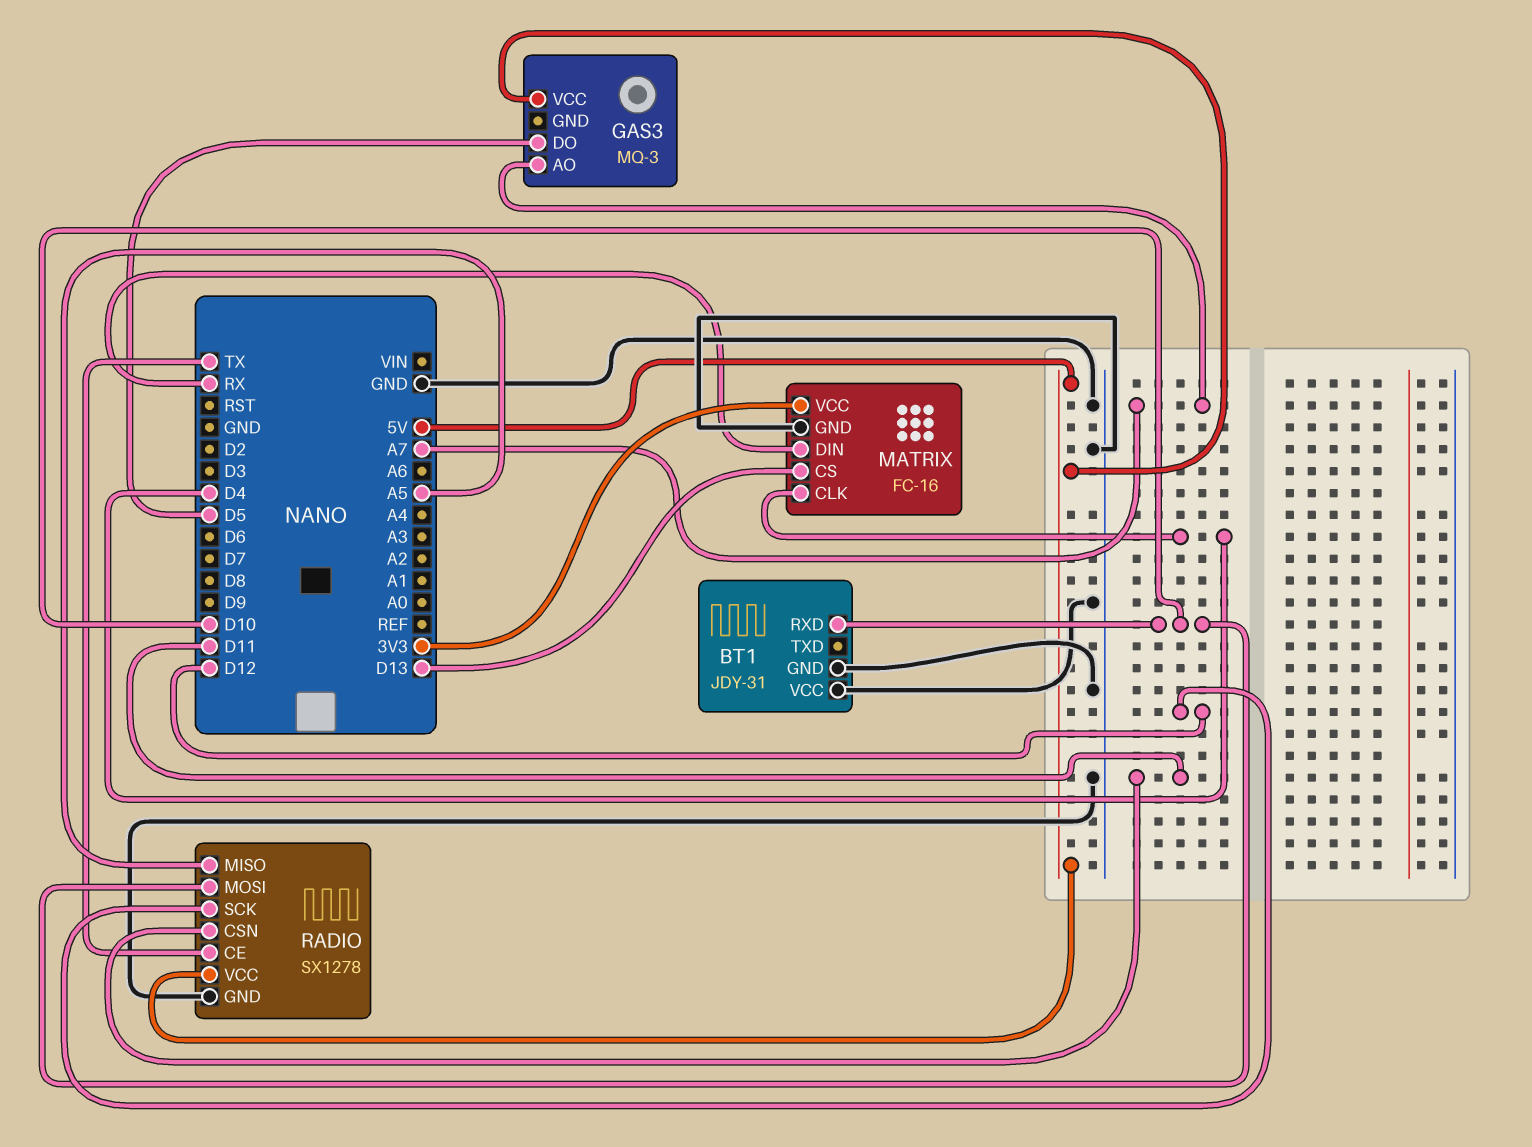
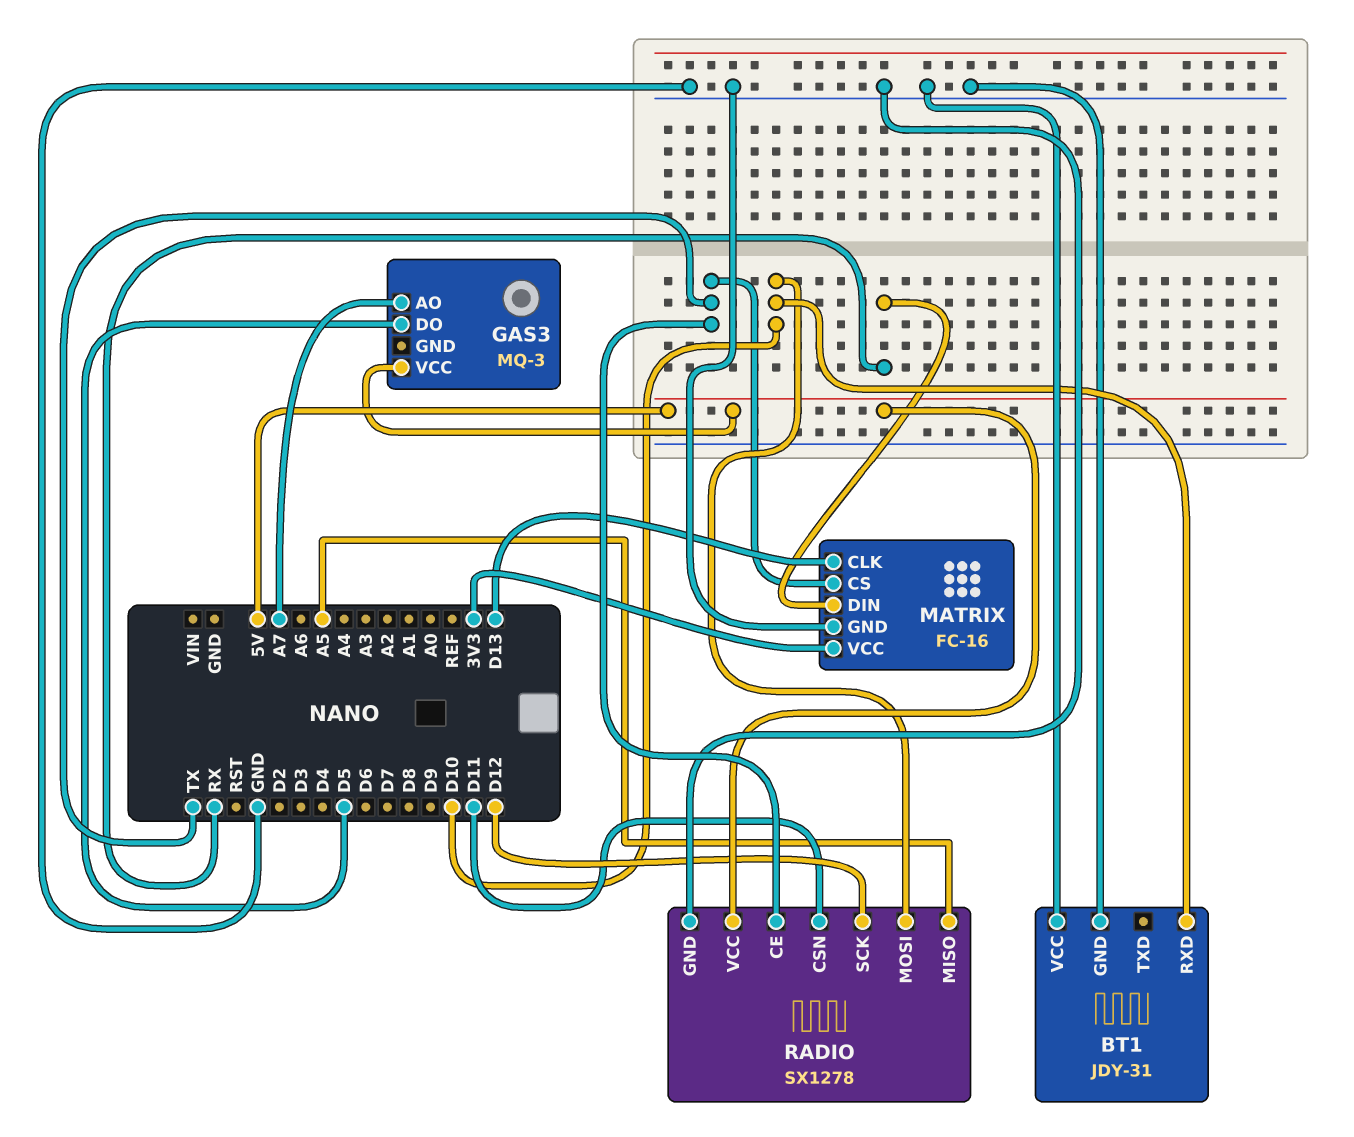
MATRIX pin CLK: D4 -> D13
MATRIX pin CS: D13 -> TX

